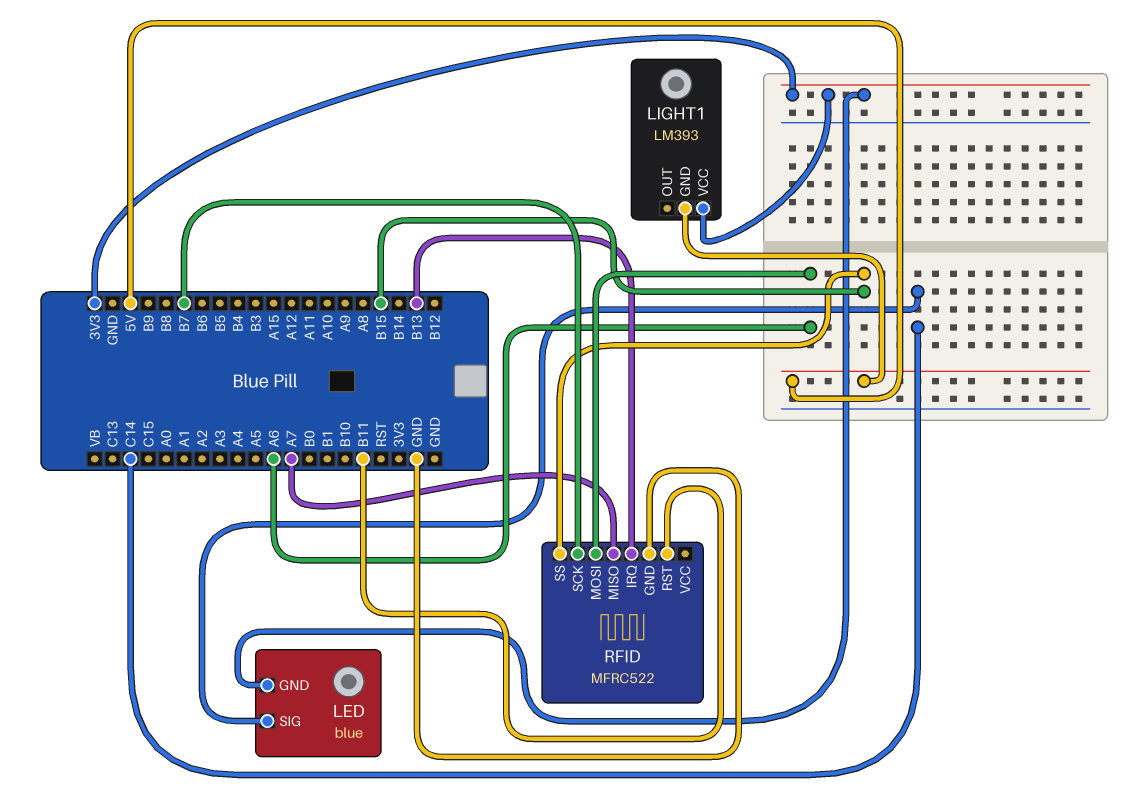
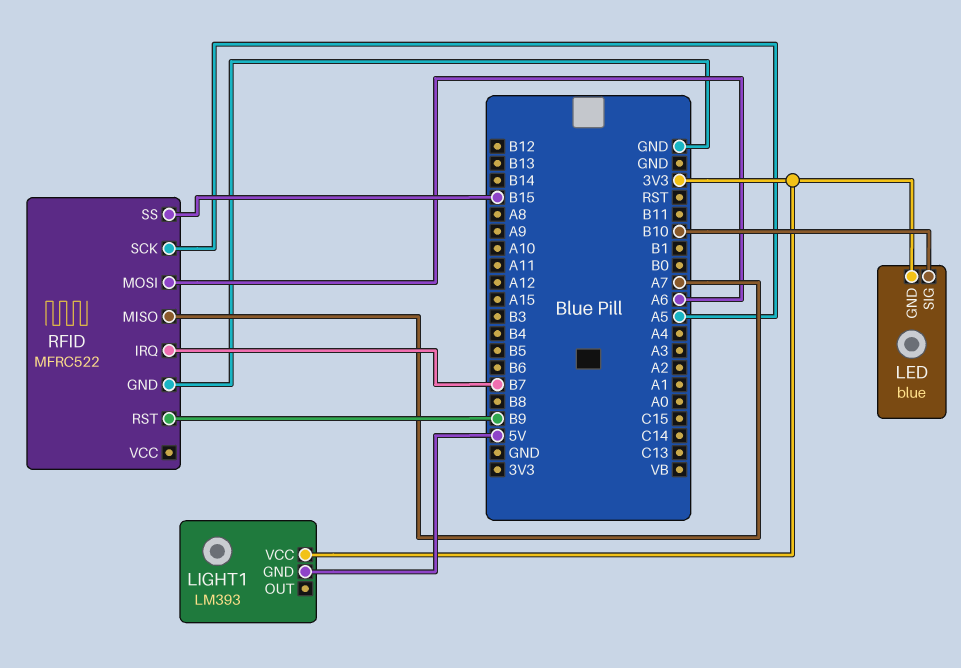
LED pin SIG: C14 -> B10
RFID pin IRQ: B13 -> B7
RFID pin RST: B11 -> B9
RFID pin SCK: B7 -> A5

